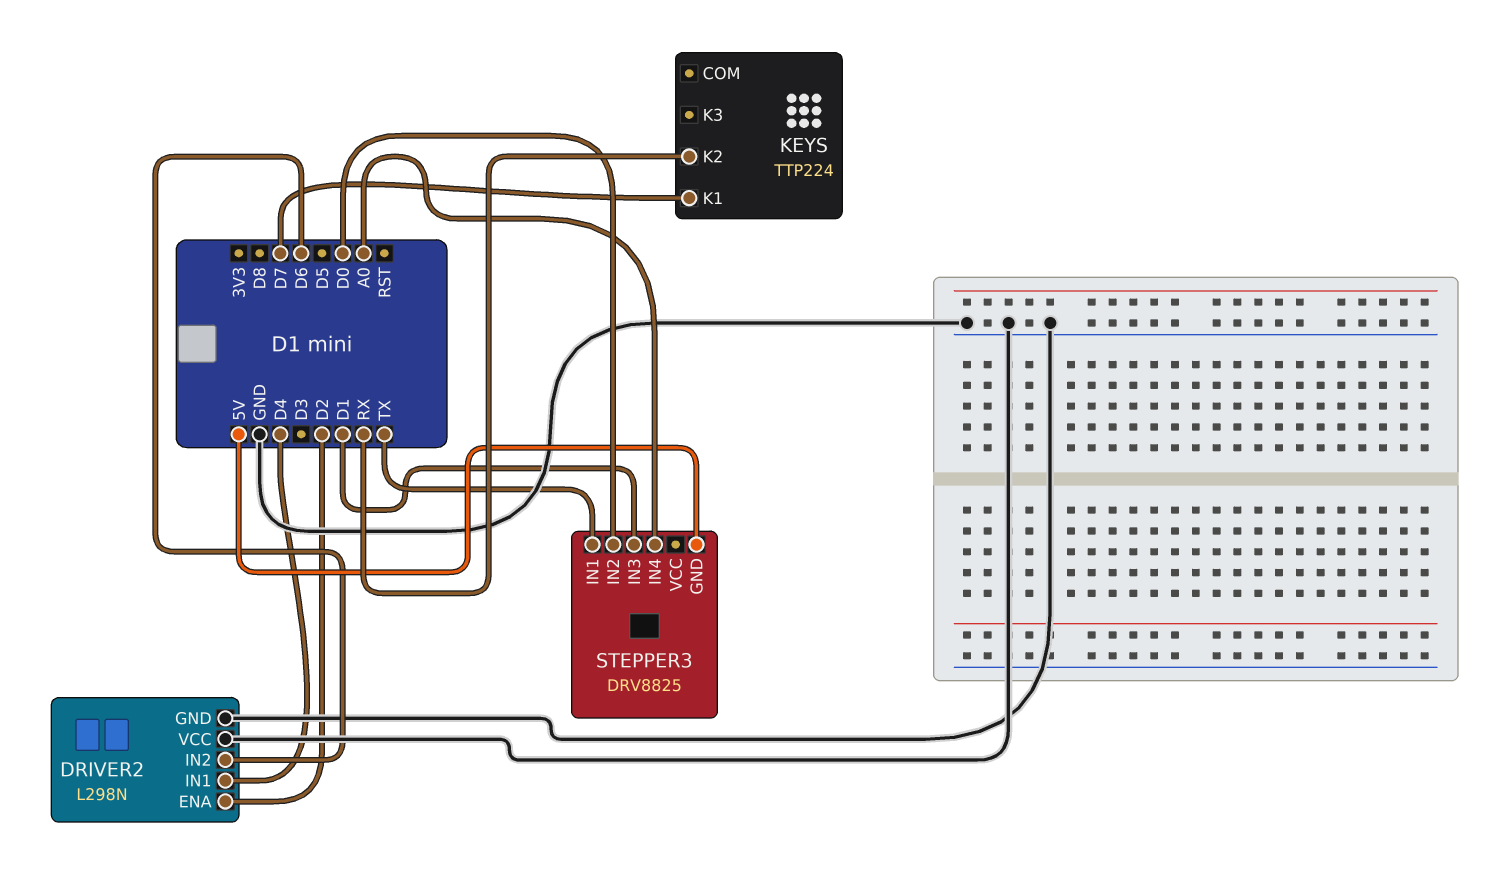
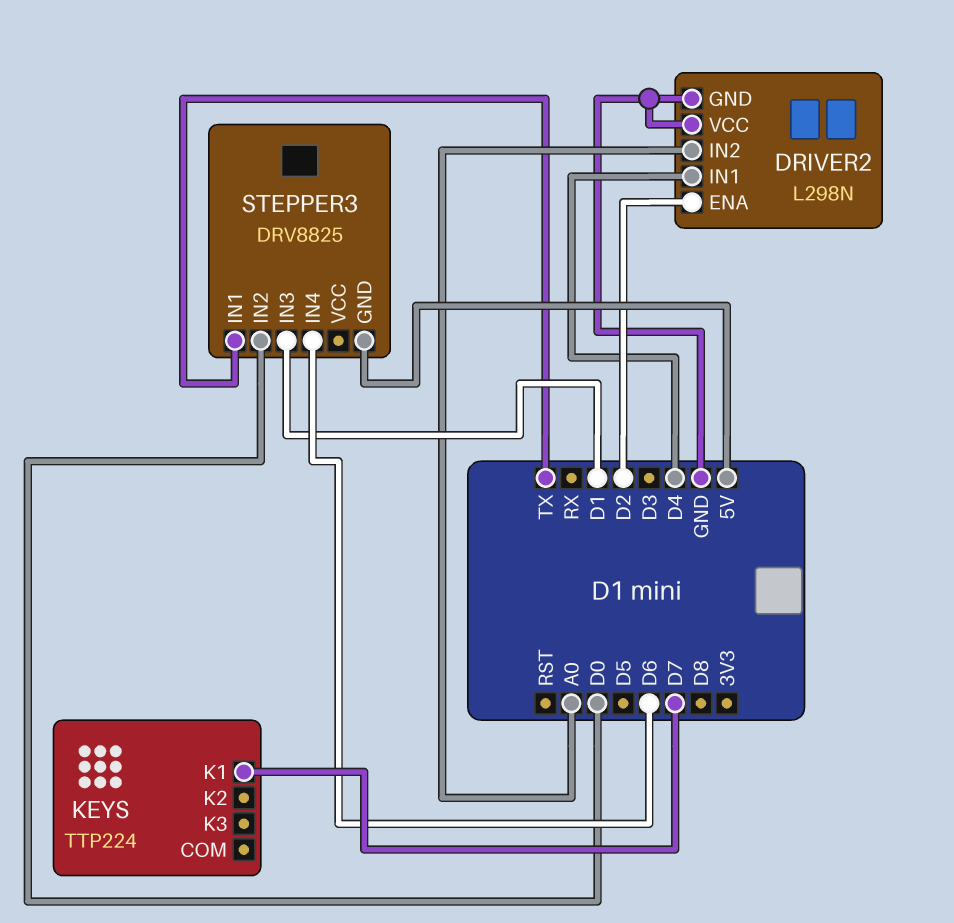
DRIVER2 pin IN2: D6 -> A0
KEYS pin K2: RX -> none
STEPPER3 pin IN4: A0 -> D6

